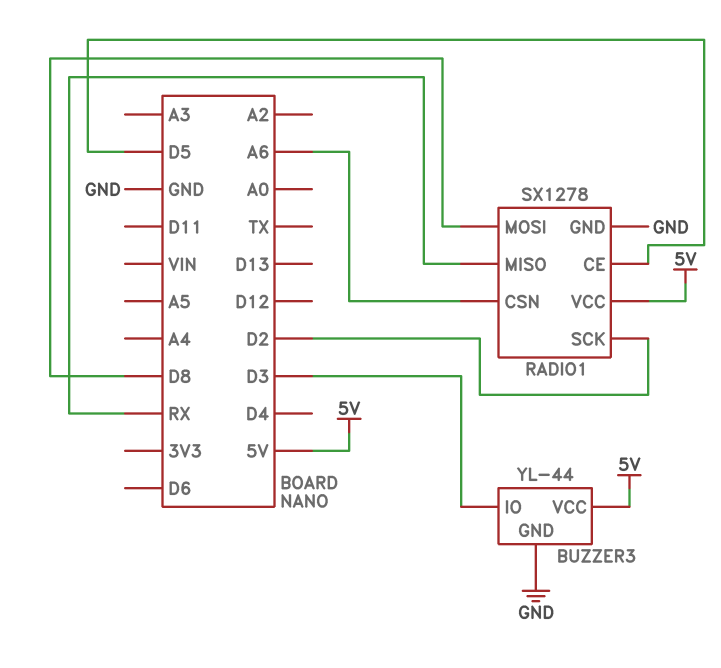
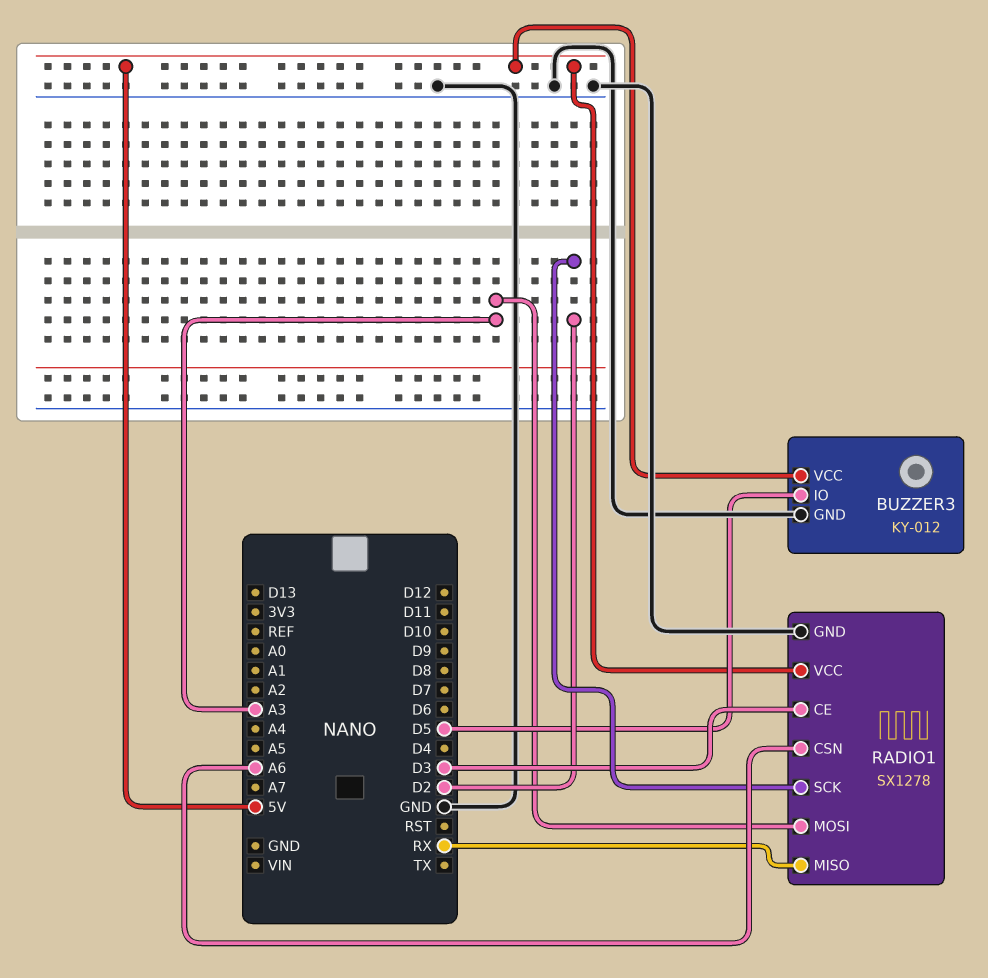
BUZZER3: YL-44 -> KY-012
BUZZER3 pin IO: D3 -> D5
RADIO1 pin CE: D5 -> D3
RADIO1 pin MOSI: D8 -> A3

